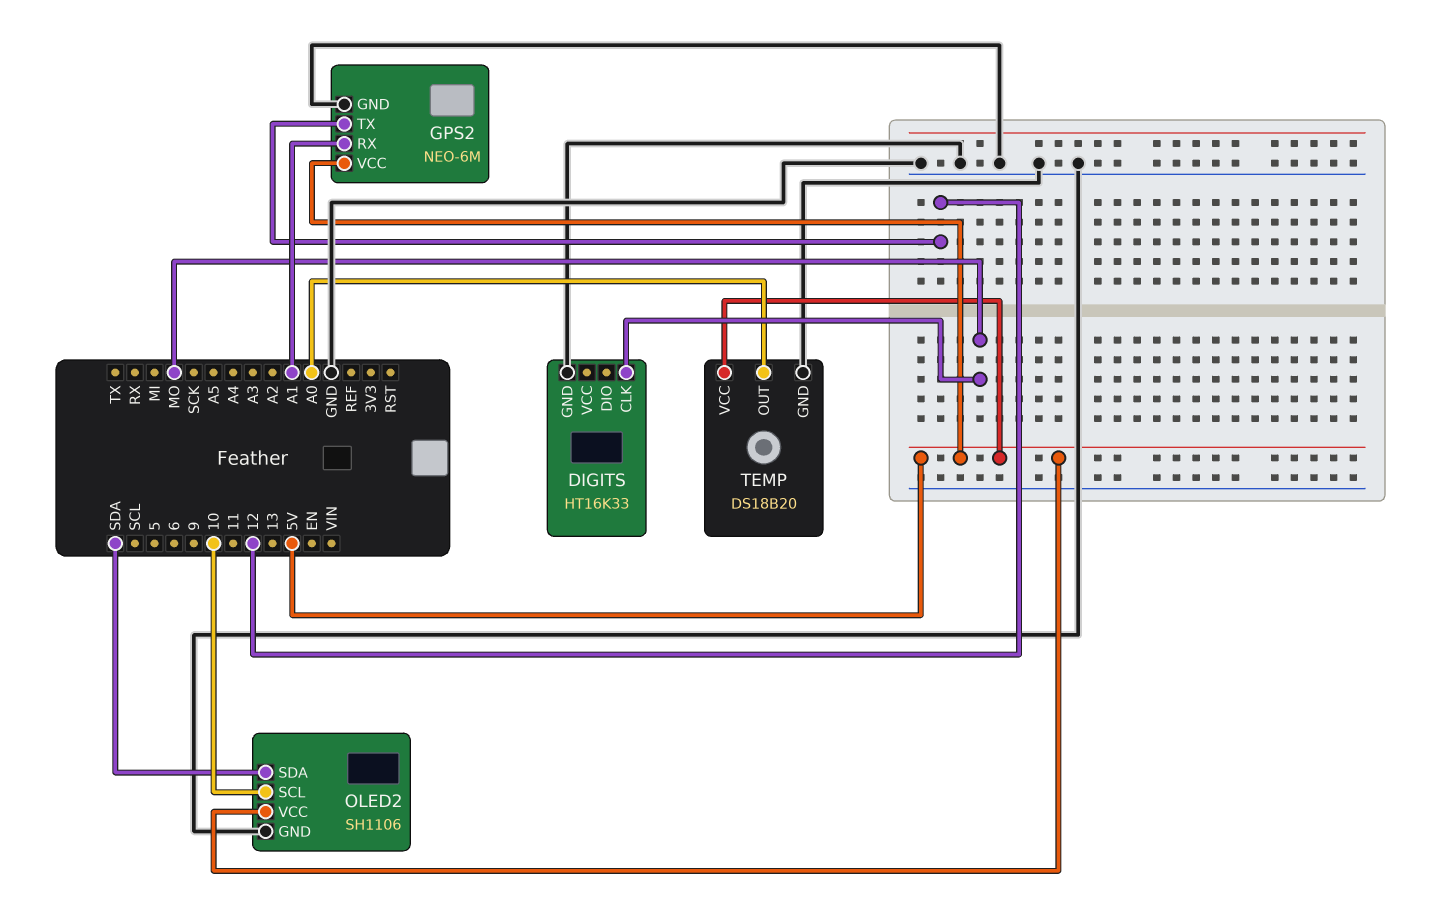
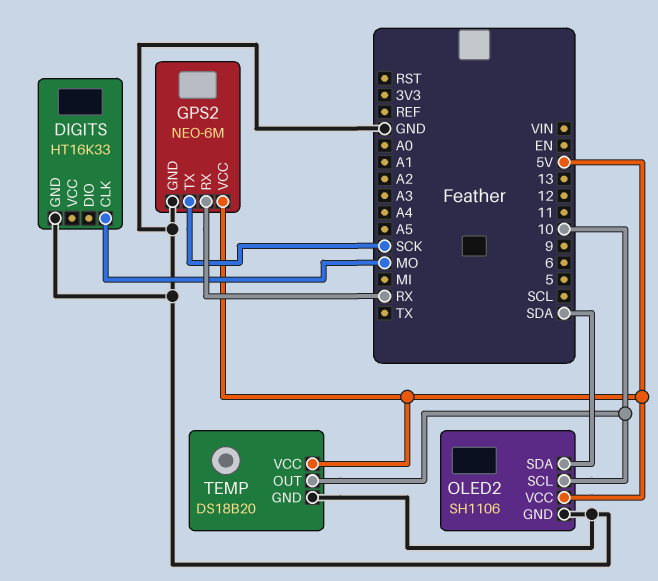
GPS2 pin RX: A1 -> RX
GPS2 pin TX: 12 -> SCK
TEMP pin OUT: A0 -> 10

